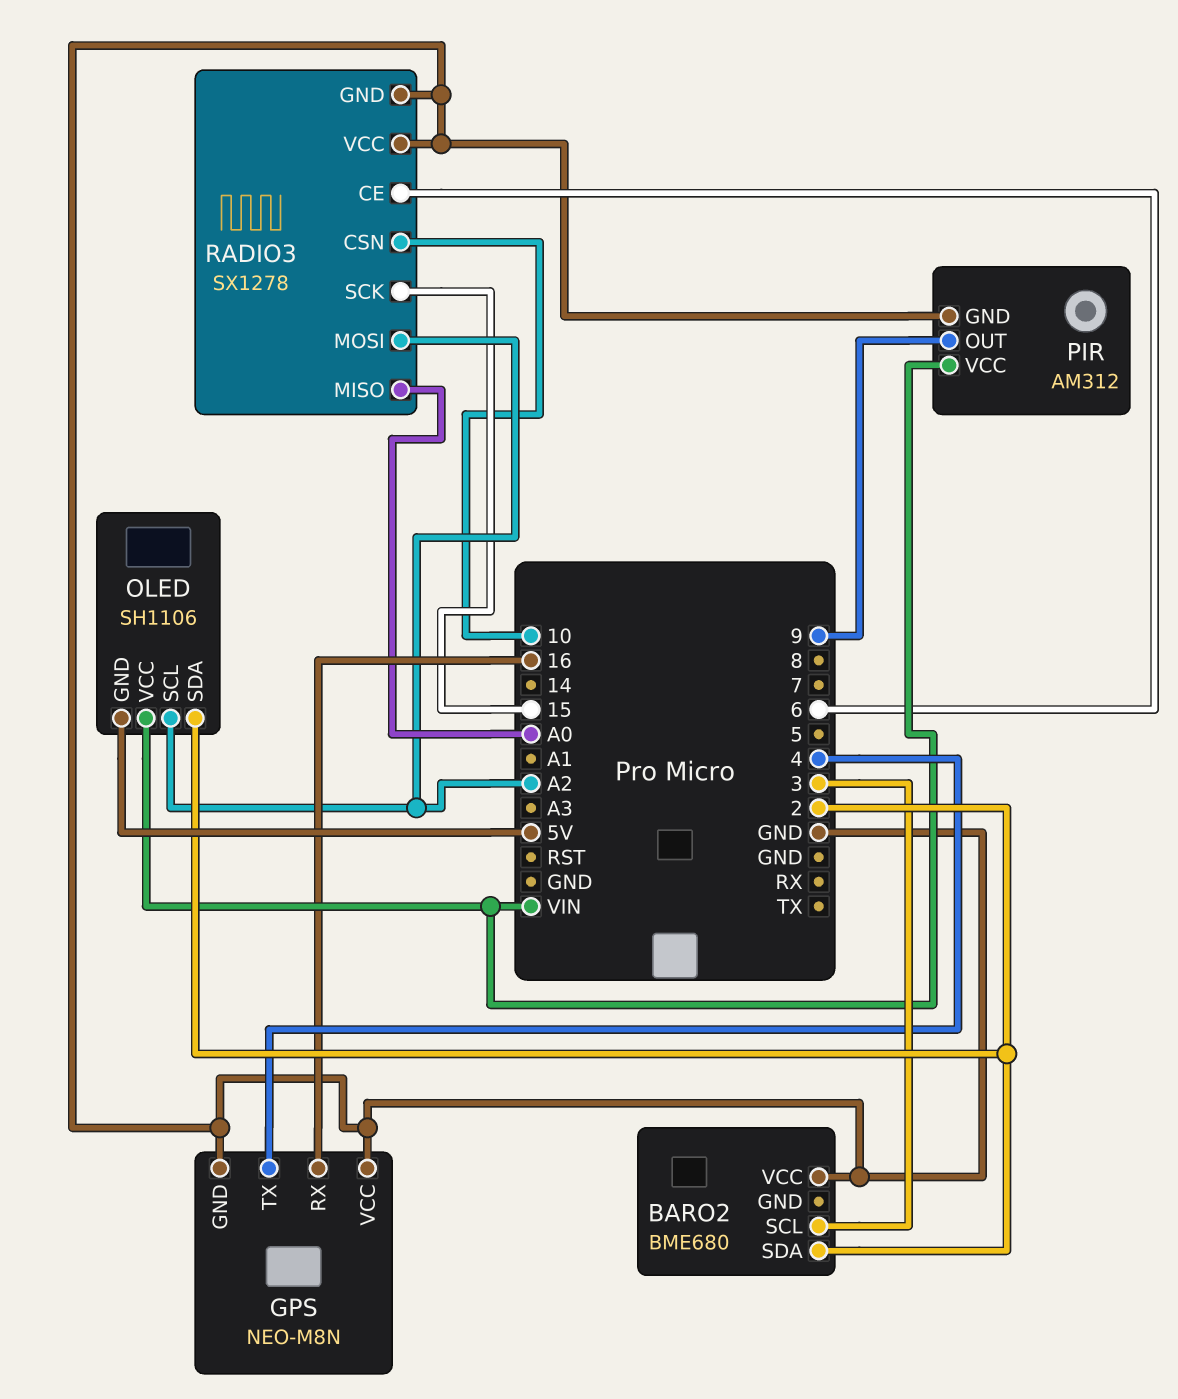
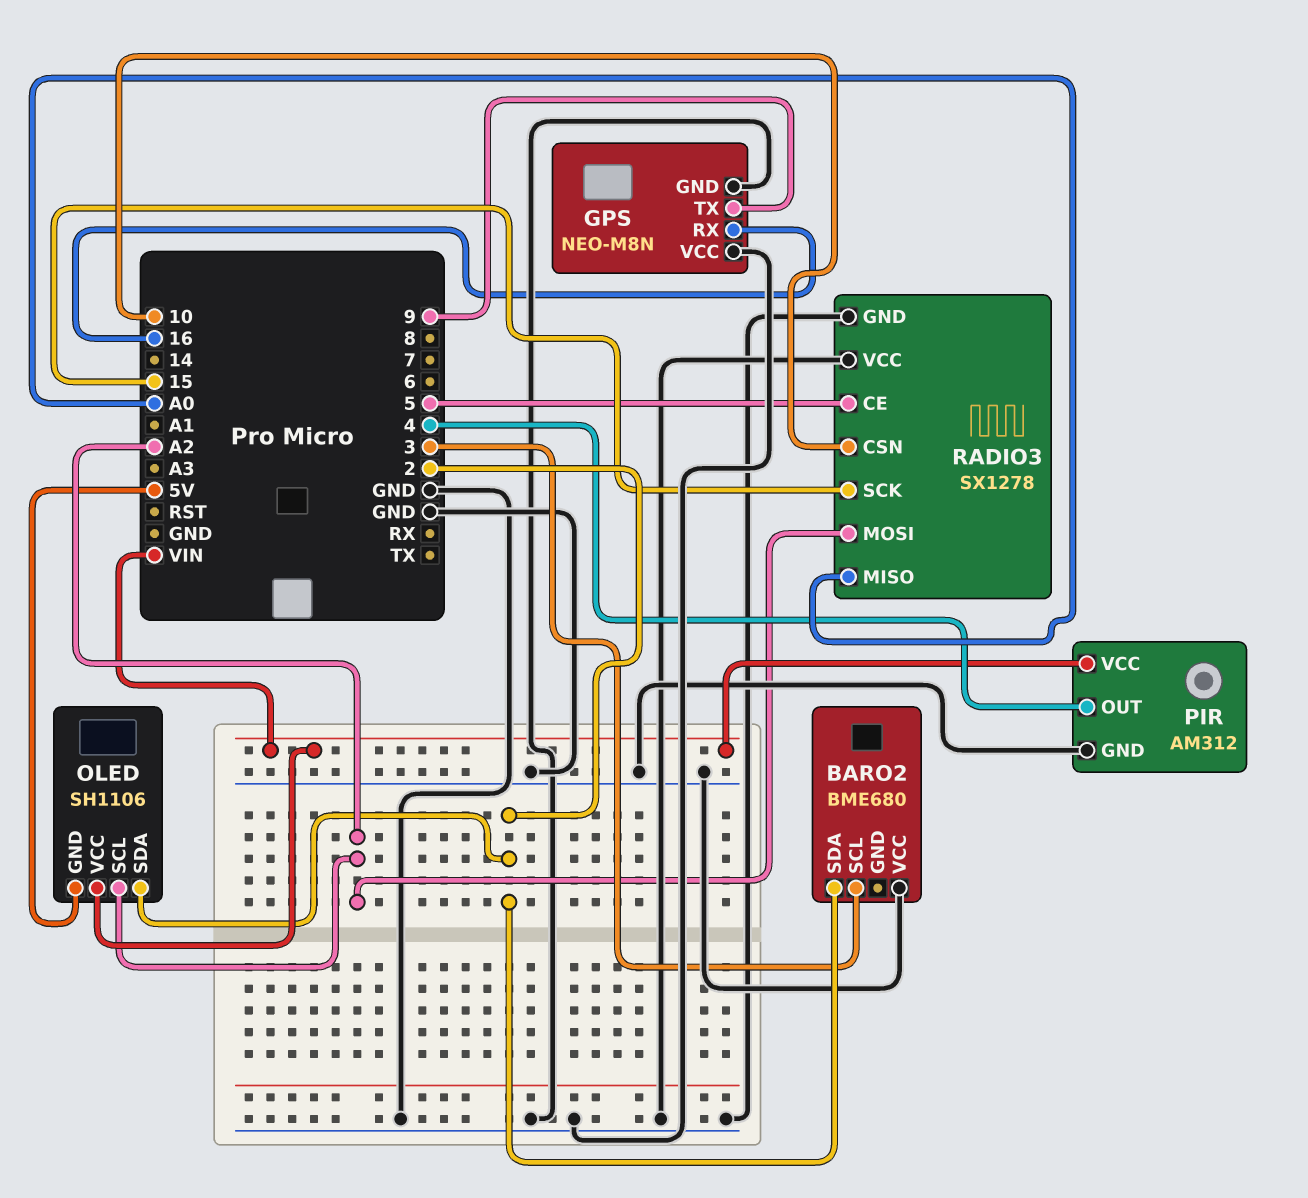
GPS pin TX: 4 -> 9
PIR pin OUT: 9 -> 4
RADIO3 pin CE: 6 -> 5

